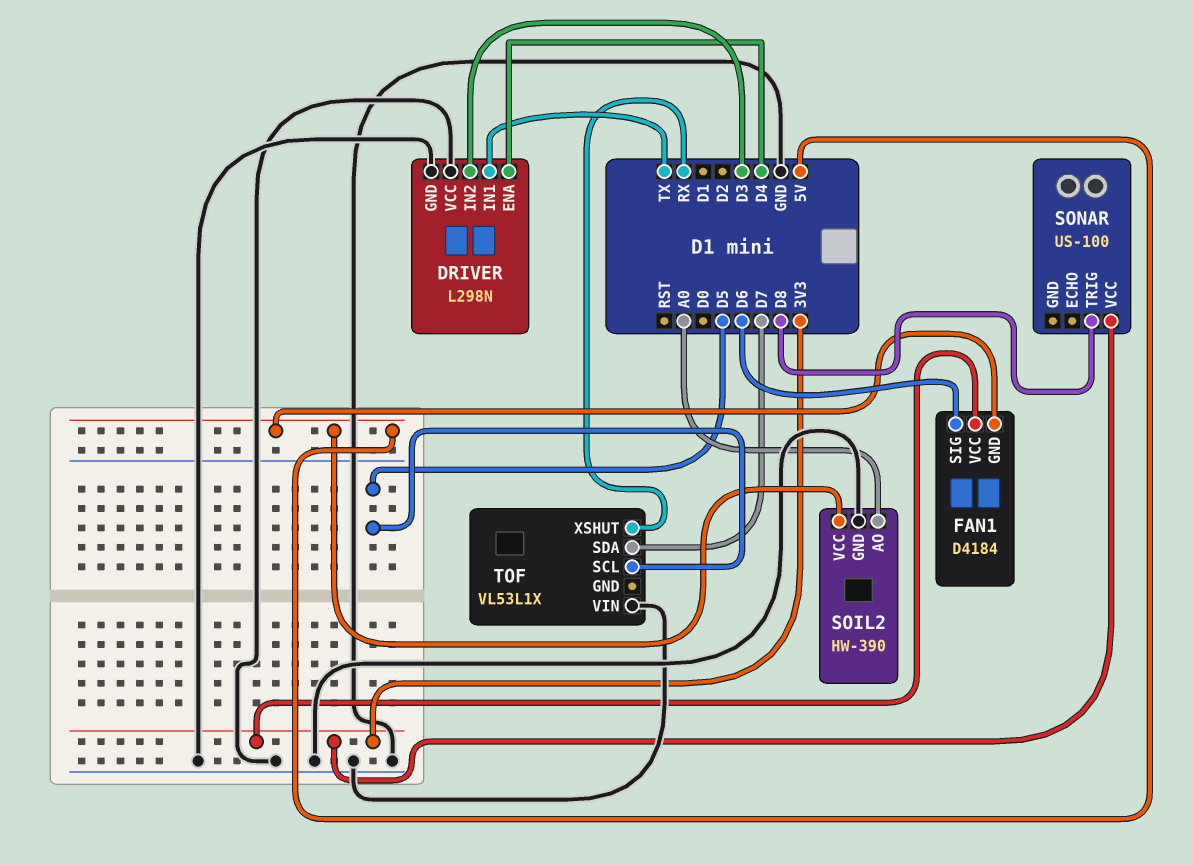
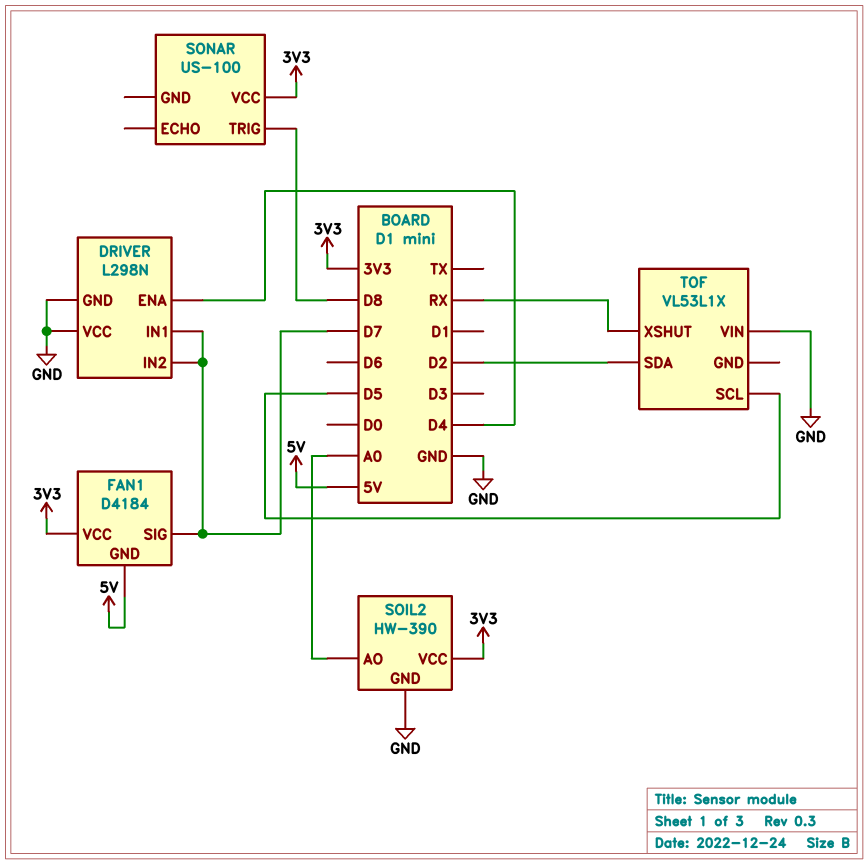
DRIVER pin IN1: TX -> D7
DRIVER pin IN2: D3 -> D7
FAN1 pin SIG: D6 -> D7
SOIL2 pin VCC: 5V -> 3V3
TOF pin SDA: D7 -> D2

